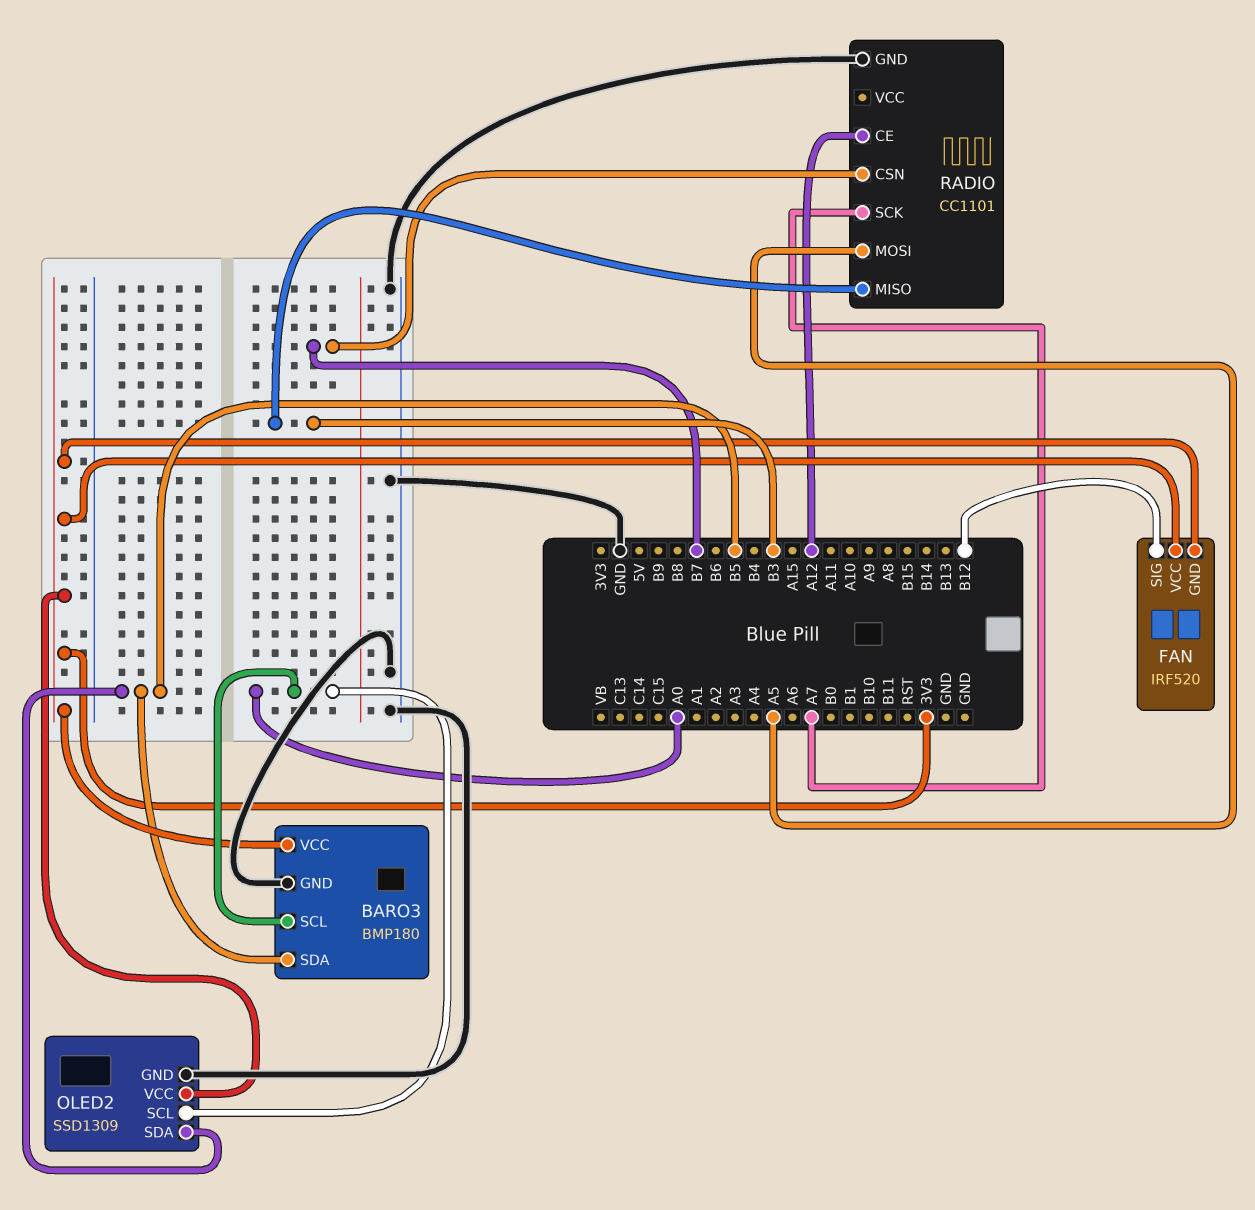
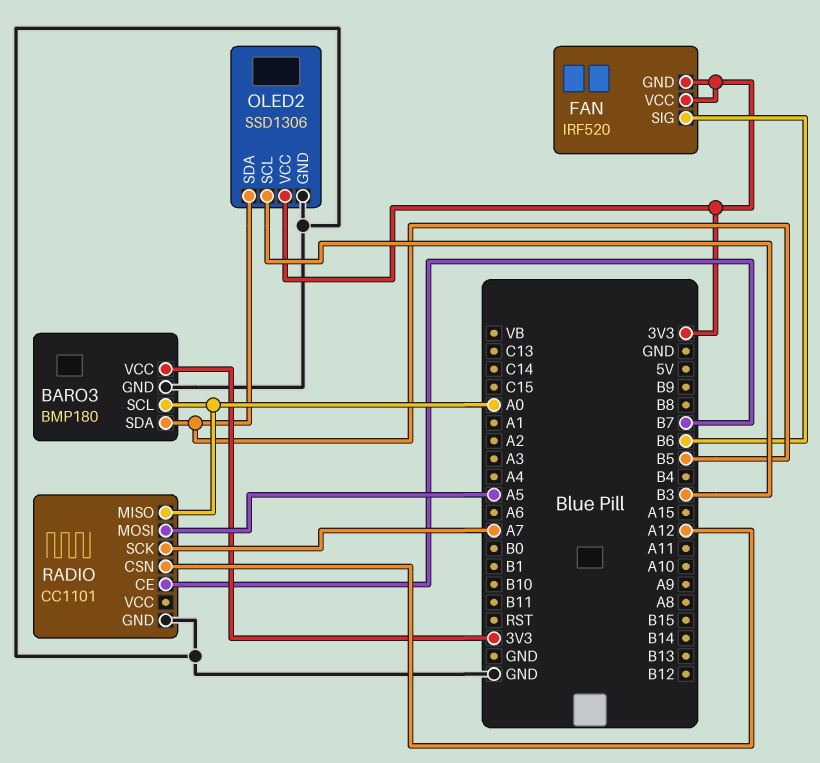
FAN pin SIG: B12 -> B6
OLED2: SSD1309 -> SSD1306
OLED2 pin SCL: A0 -> B3
RADIO pin CE: A12 -> B7
RADIO pin CSN: B7 -> A12
RADIO pin MISO: B3 -> A0

